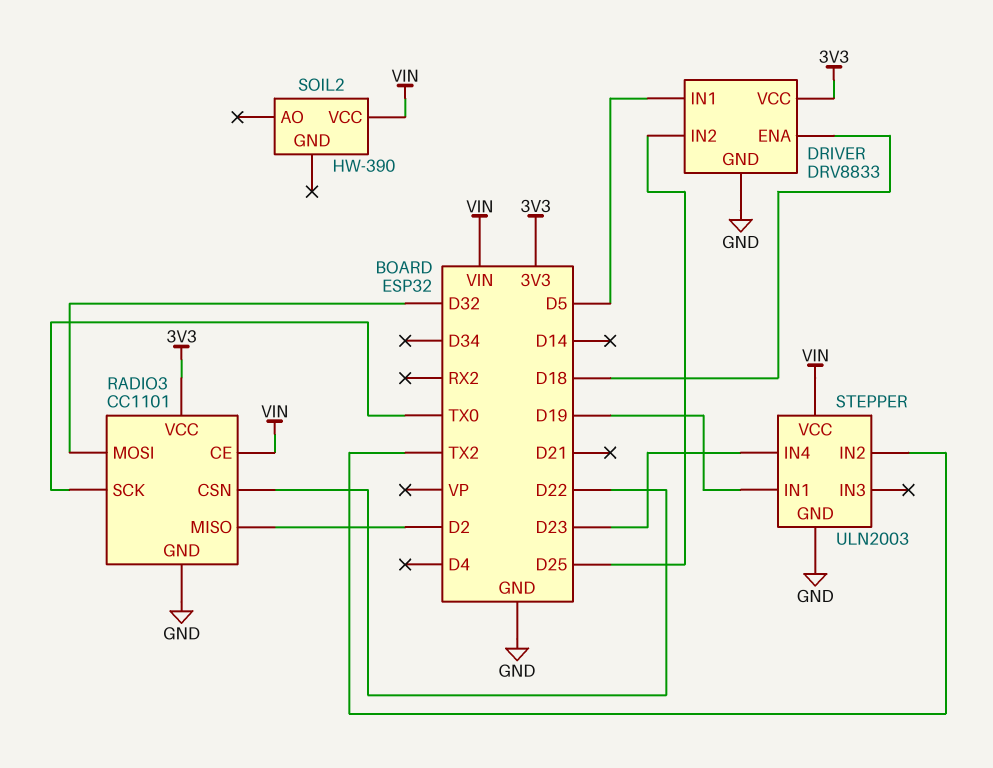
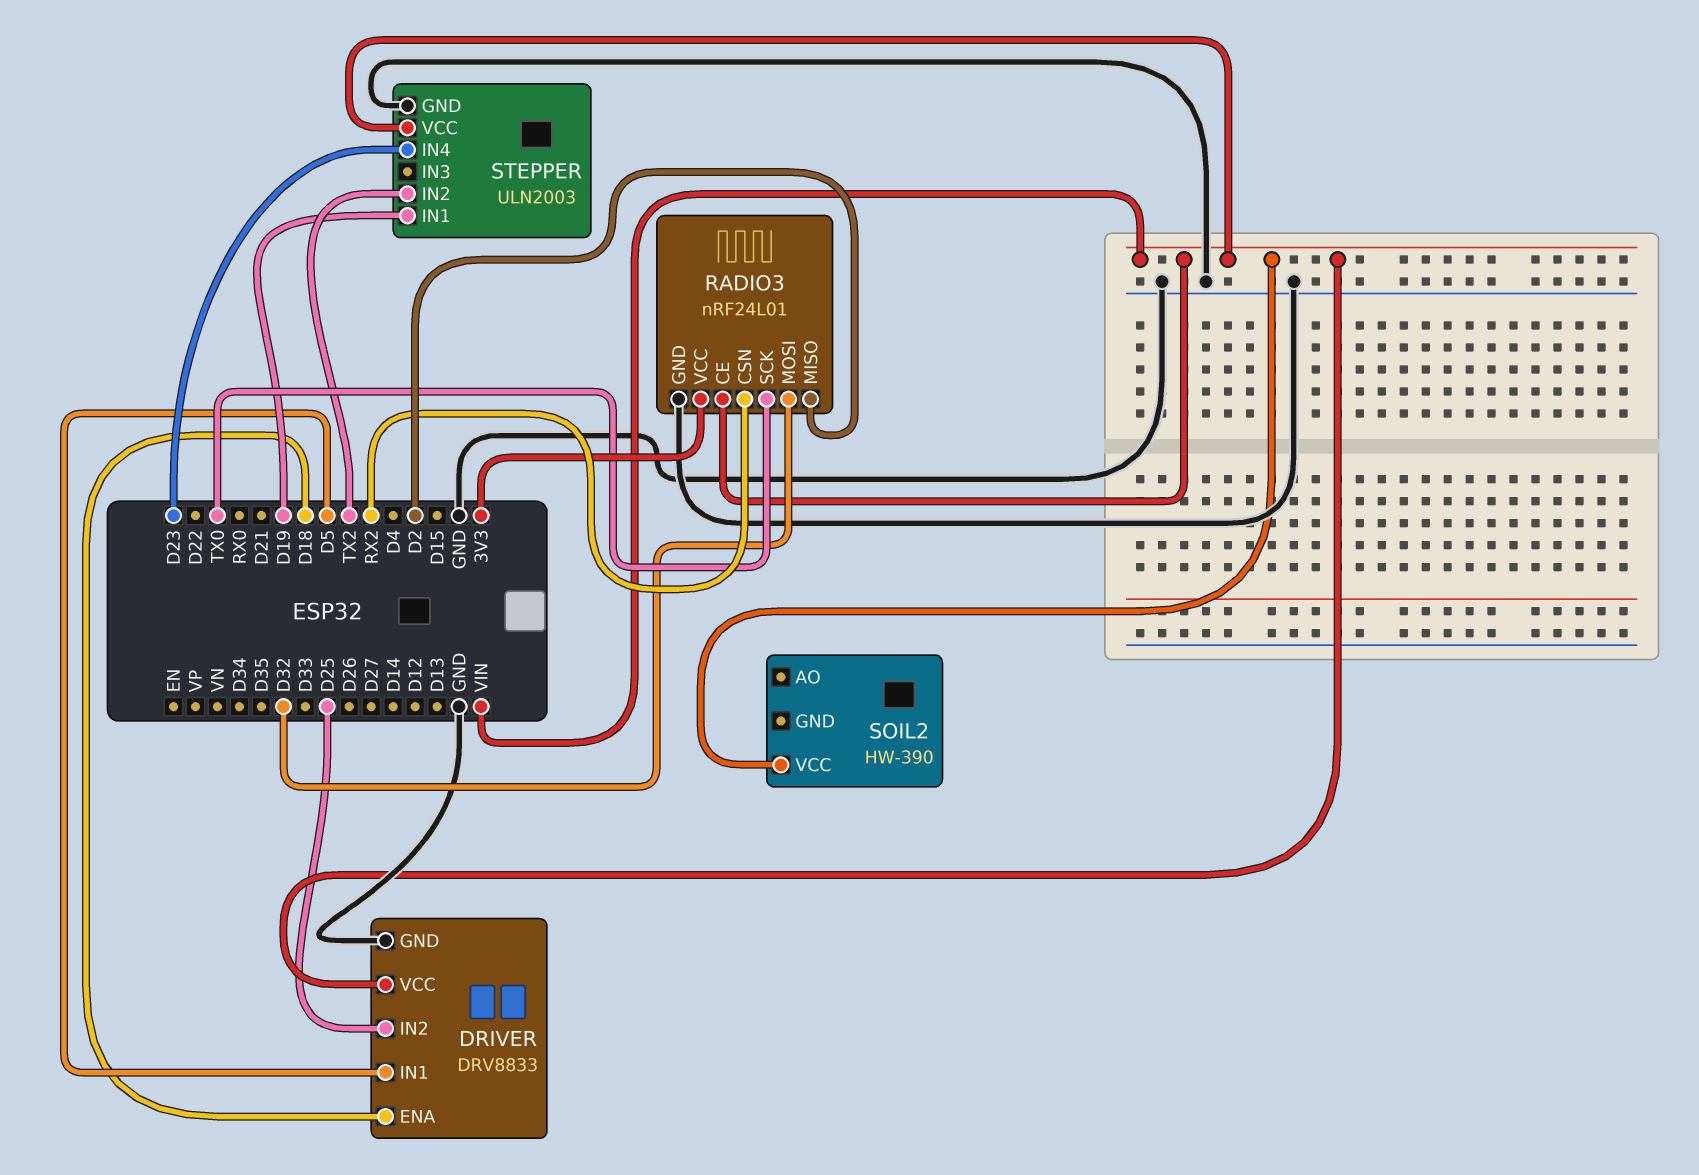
DRIVER pin VCC: 3V3 -> VIN
RADIO3: CC1101 -> nRF24L01
RADIO3 pin CSN: D22 -> RX2

